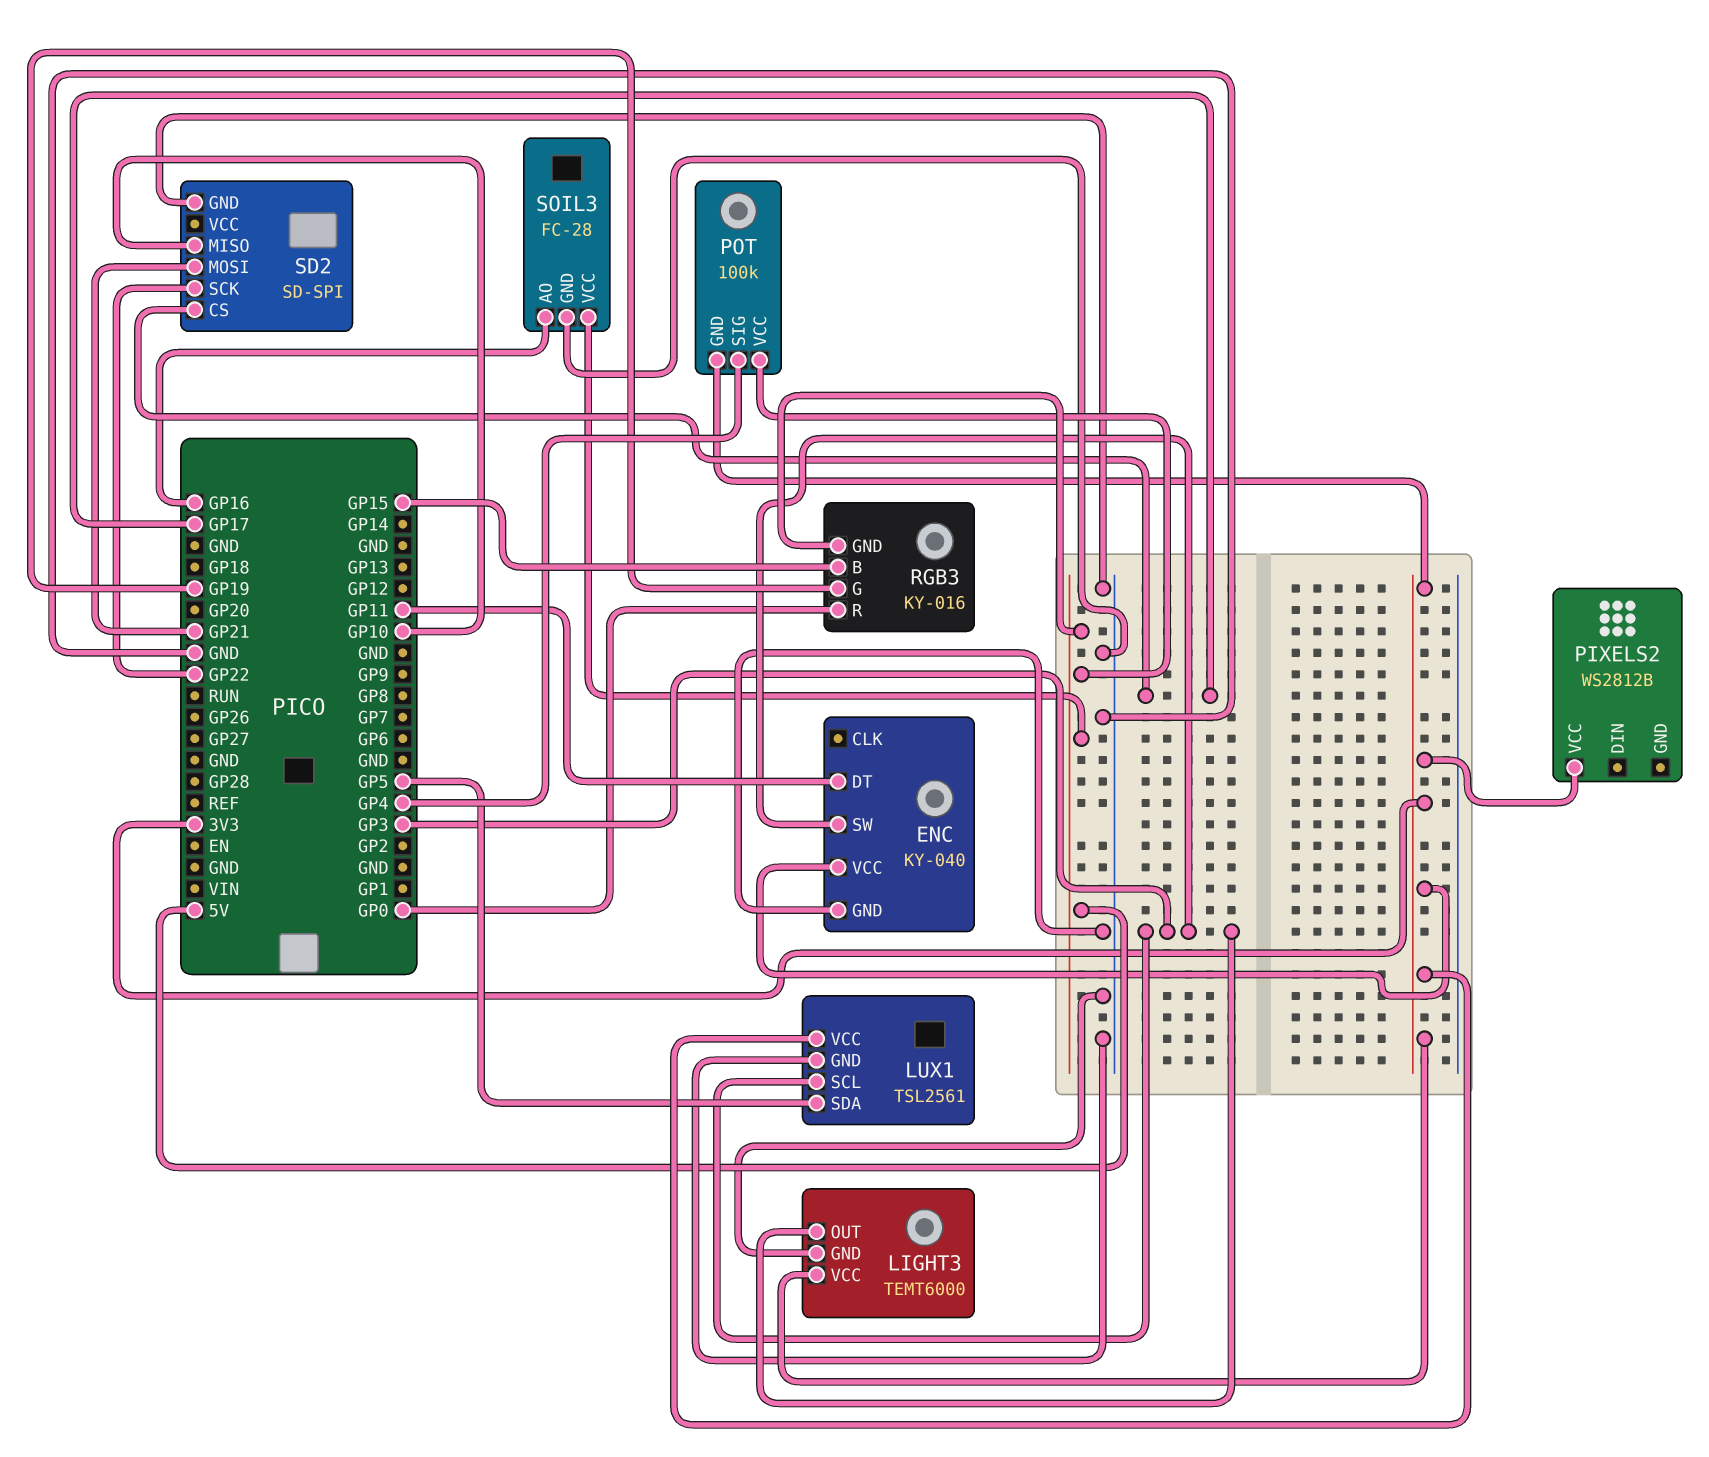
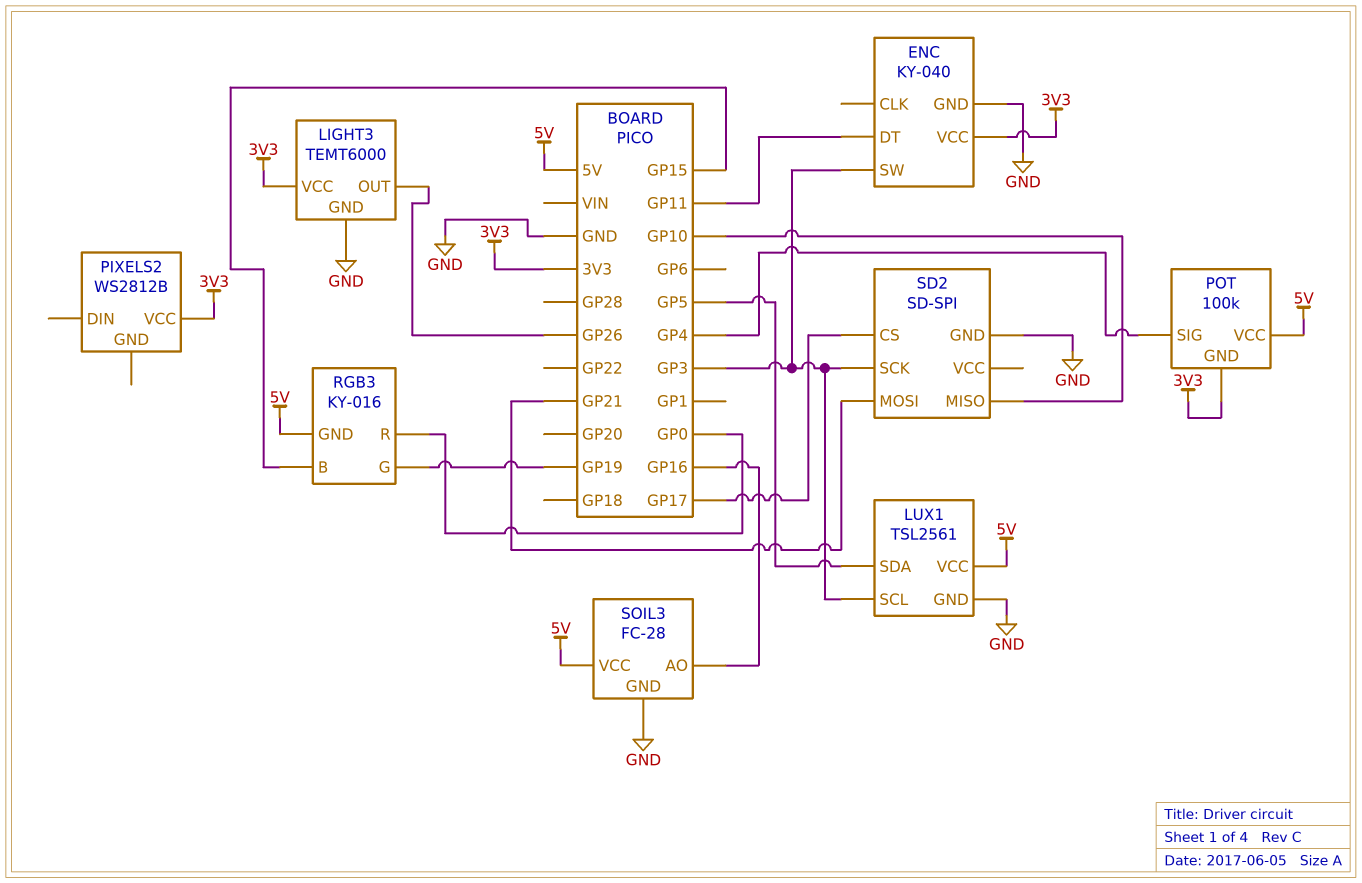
LIGHT3 pin OUT: GP3 -> GP26
LUX1 pin VCC: 3V3 -> 5V
SD2 pin SCK: GP22 -> GP3

